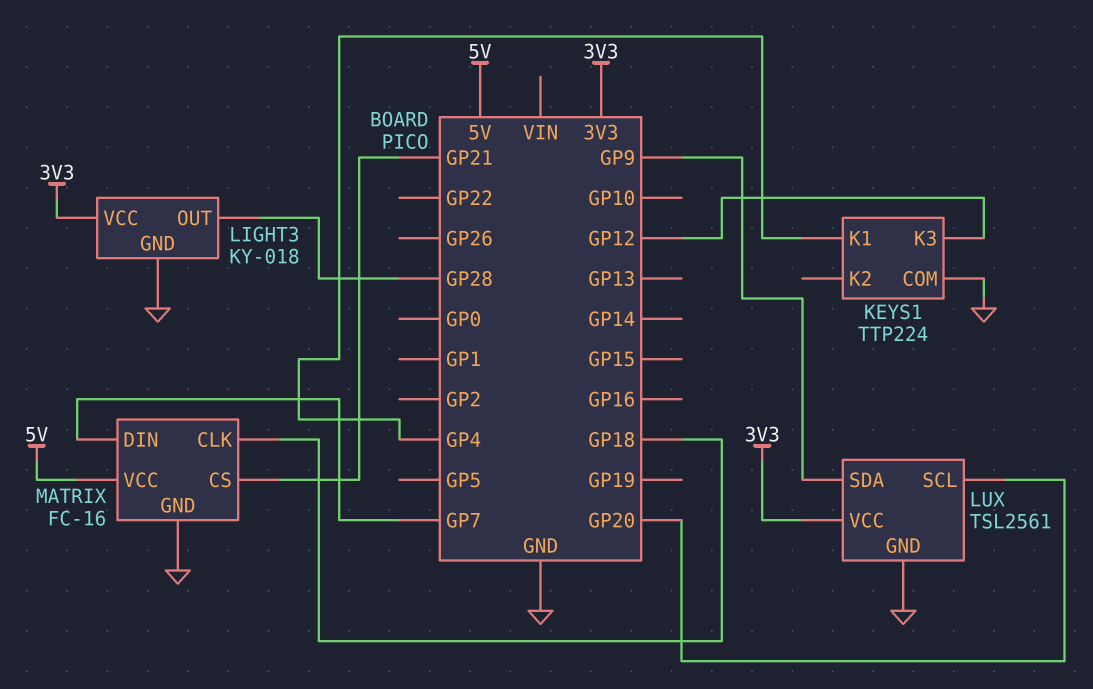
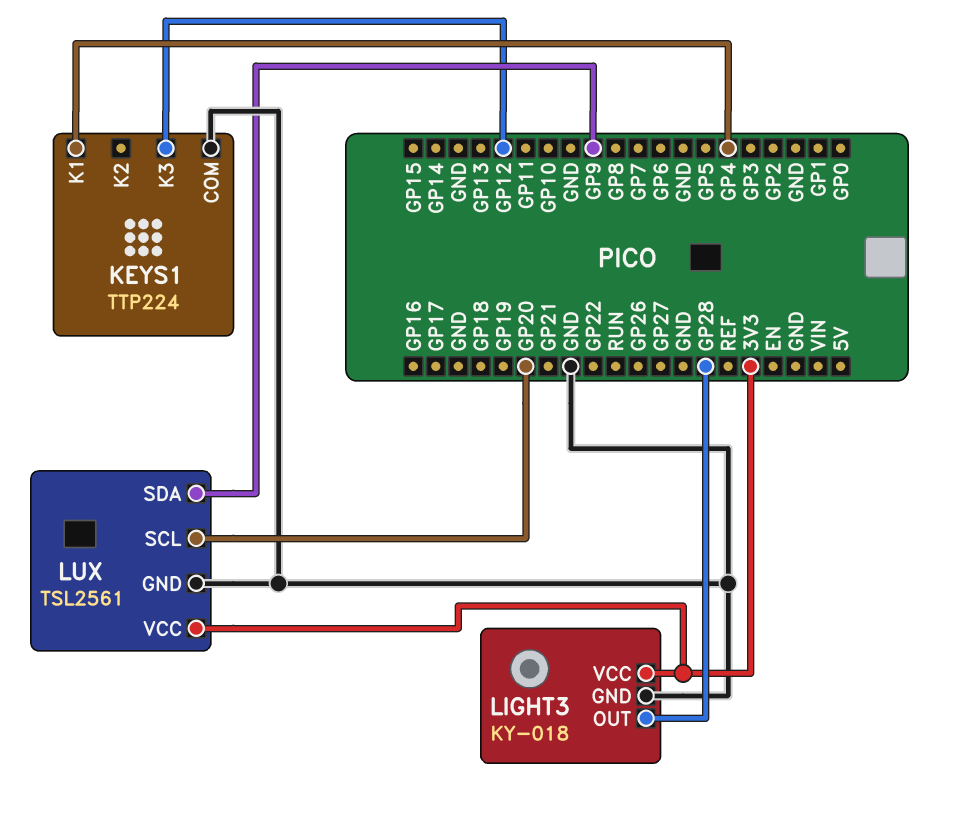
MATRIX: FC-16 -> none
MATRIX pin CLK: GP18 -> none
MATRIX pin CS: GP21 -> none
MATRIX pin DIN: GP7 -> none
MATRIX pin GND: GND -> none
MATRIX pin VCC: 5V -> none

